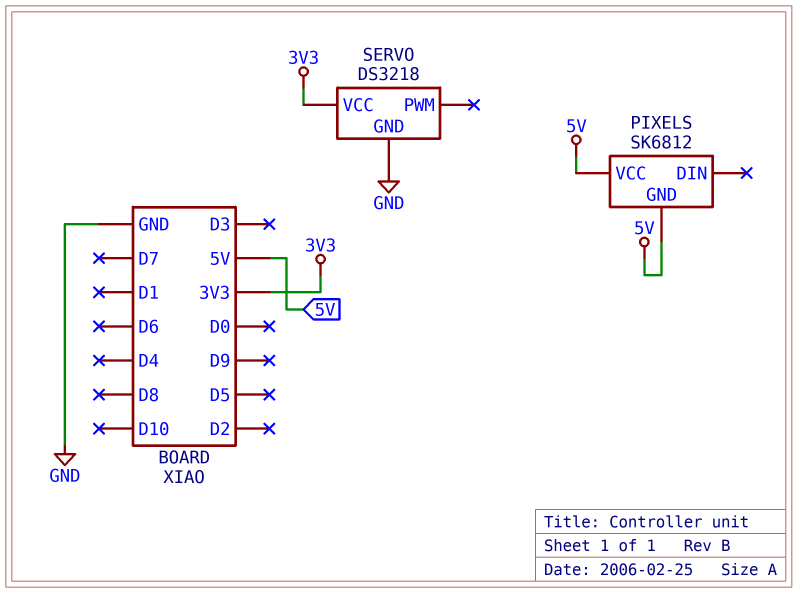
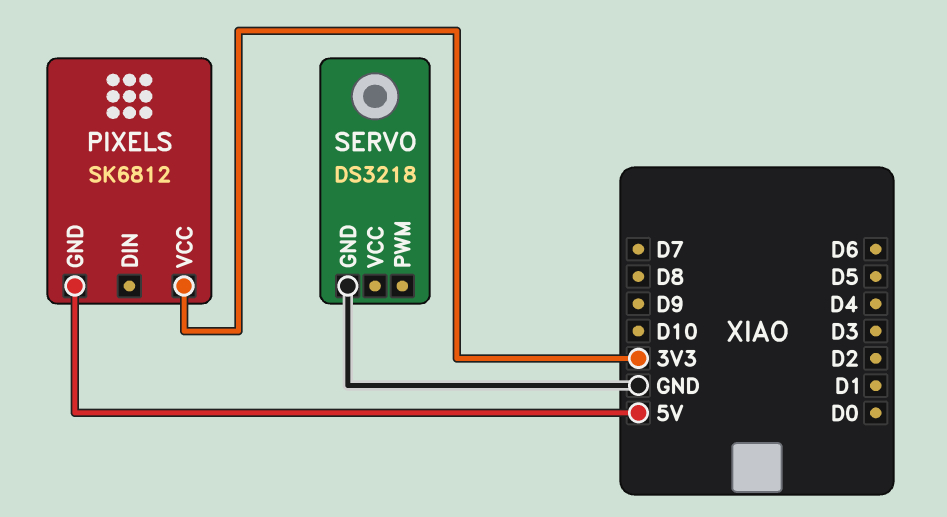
PIXELS pin VCC: 5V -> 3V3
SERVO pin VCC: 3V3 -> none

